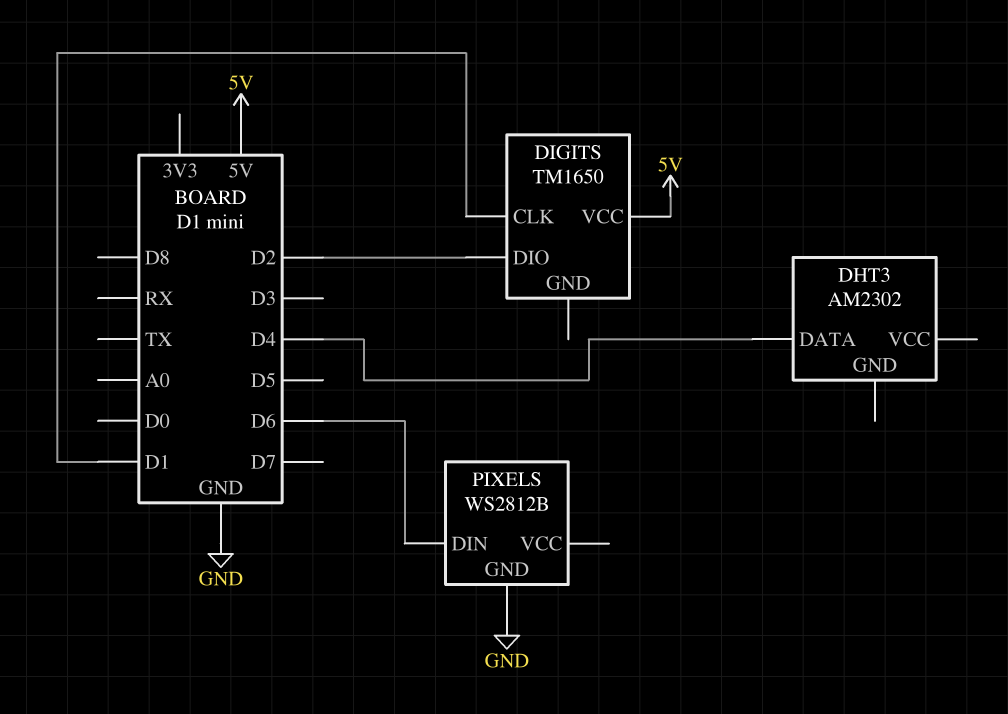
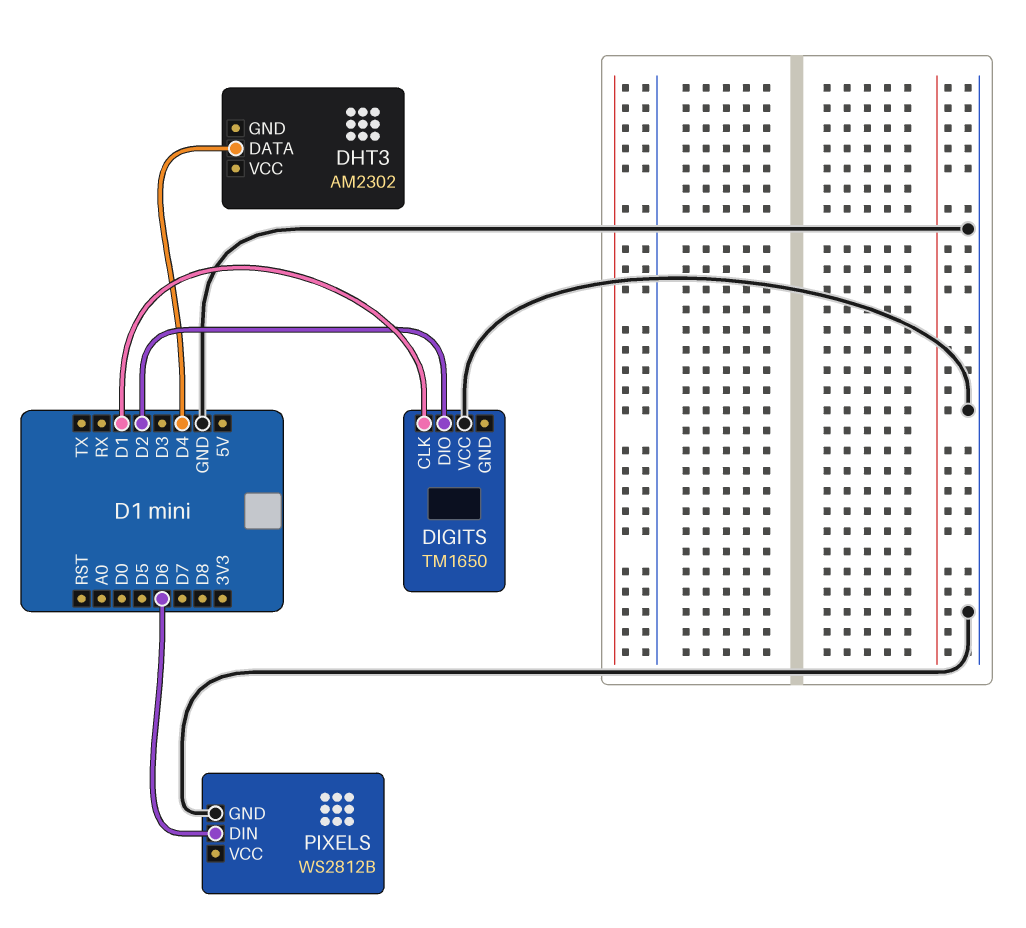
DIGITS pin VCC: 5V -> GND

